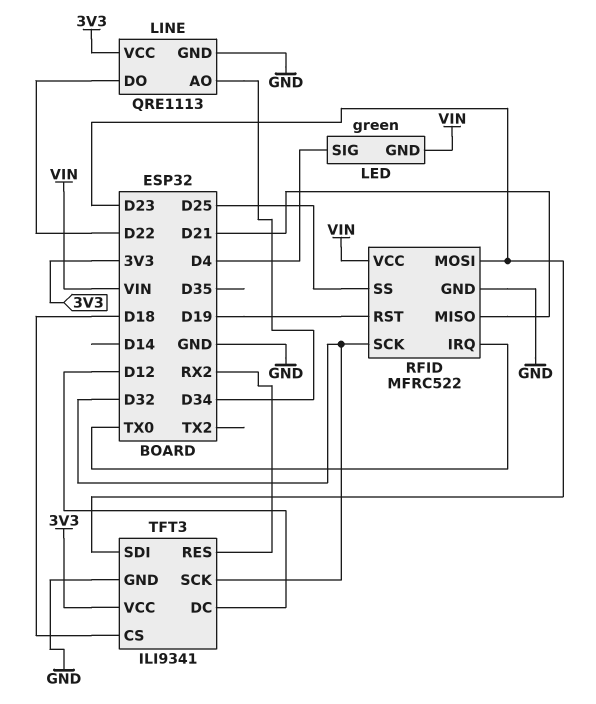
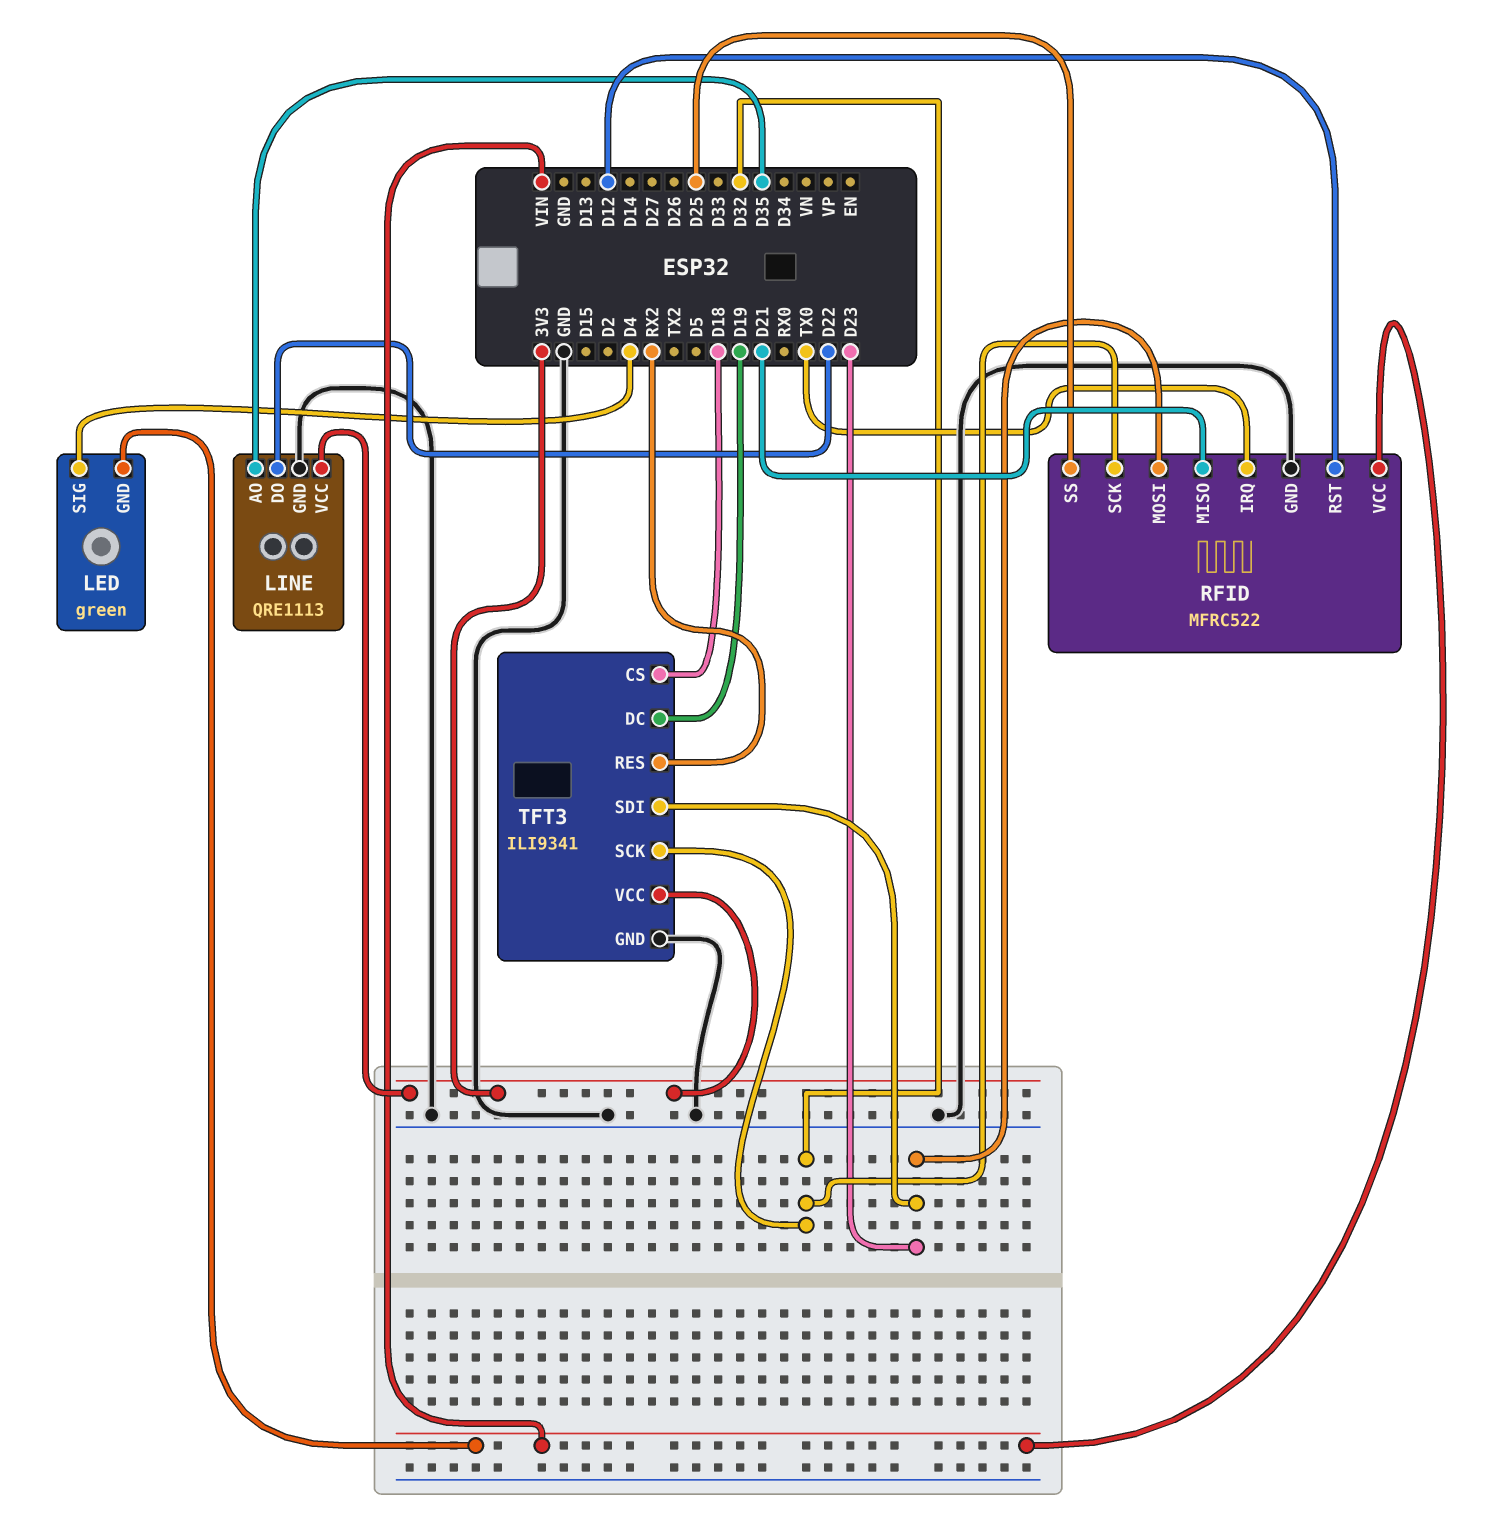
LINE pin AO: D34 -> D35
RFID pin RST: D19 -> D12
TFT3 pin DC: D12 -> D19

